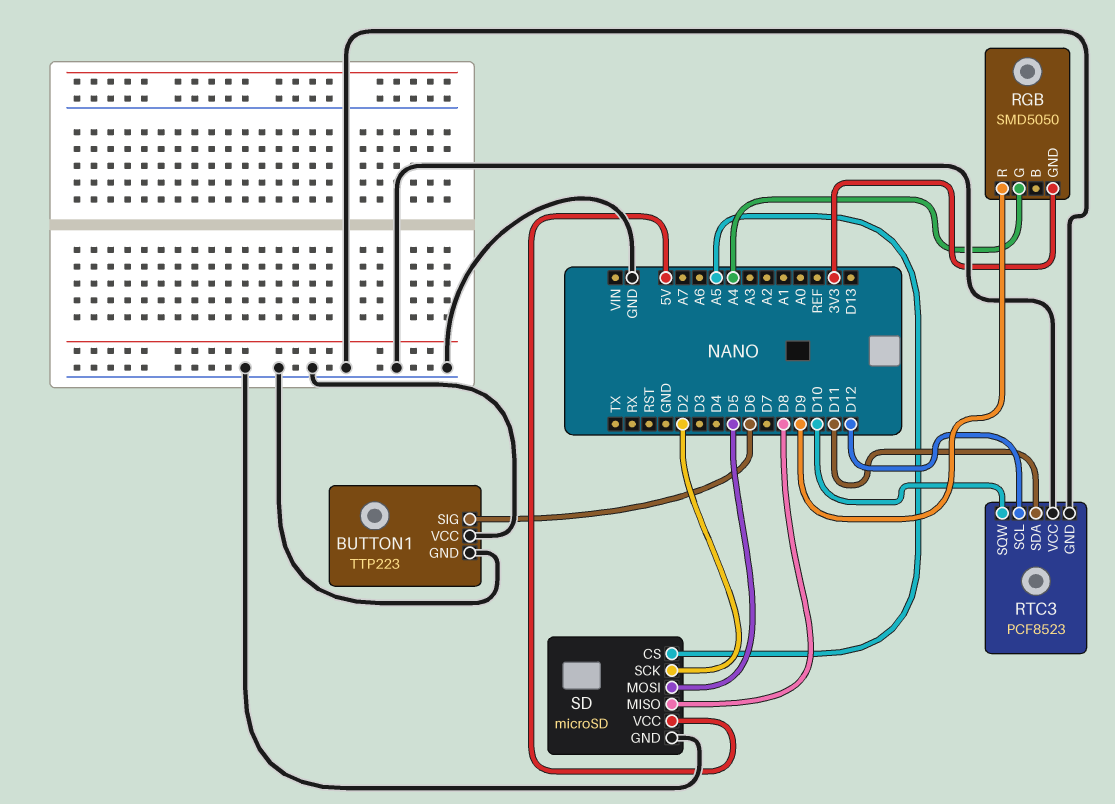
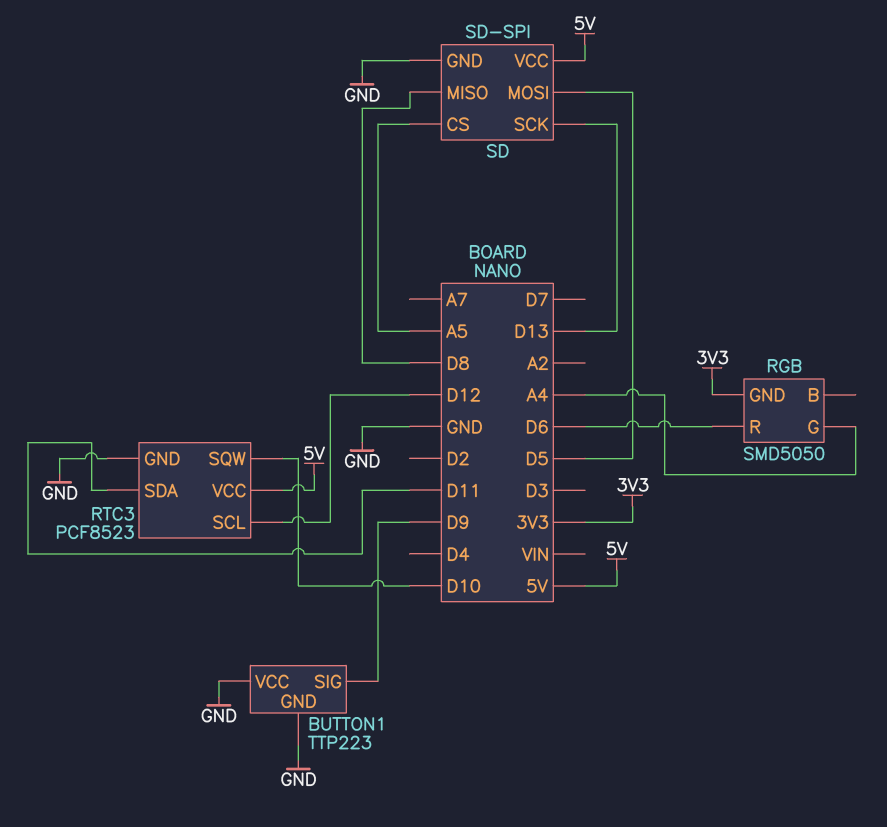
BUTTON1 pin SIG: D6 -> D9
RGB pin R: D9 -> D6
RTC3 pin VCC: GND -> 5V
SD: microSD -> SD-SPI
SD pin SCK: D2 -> D13

